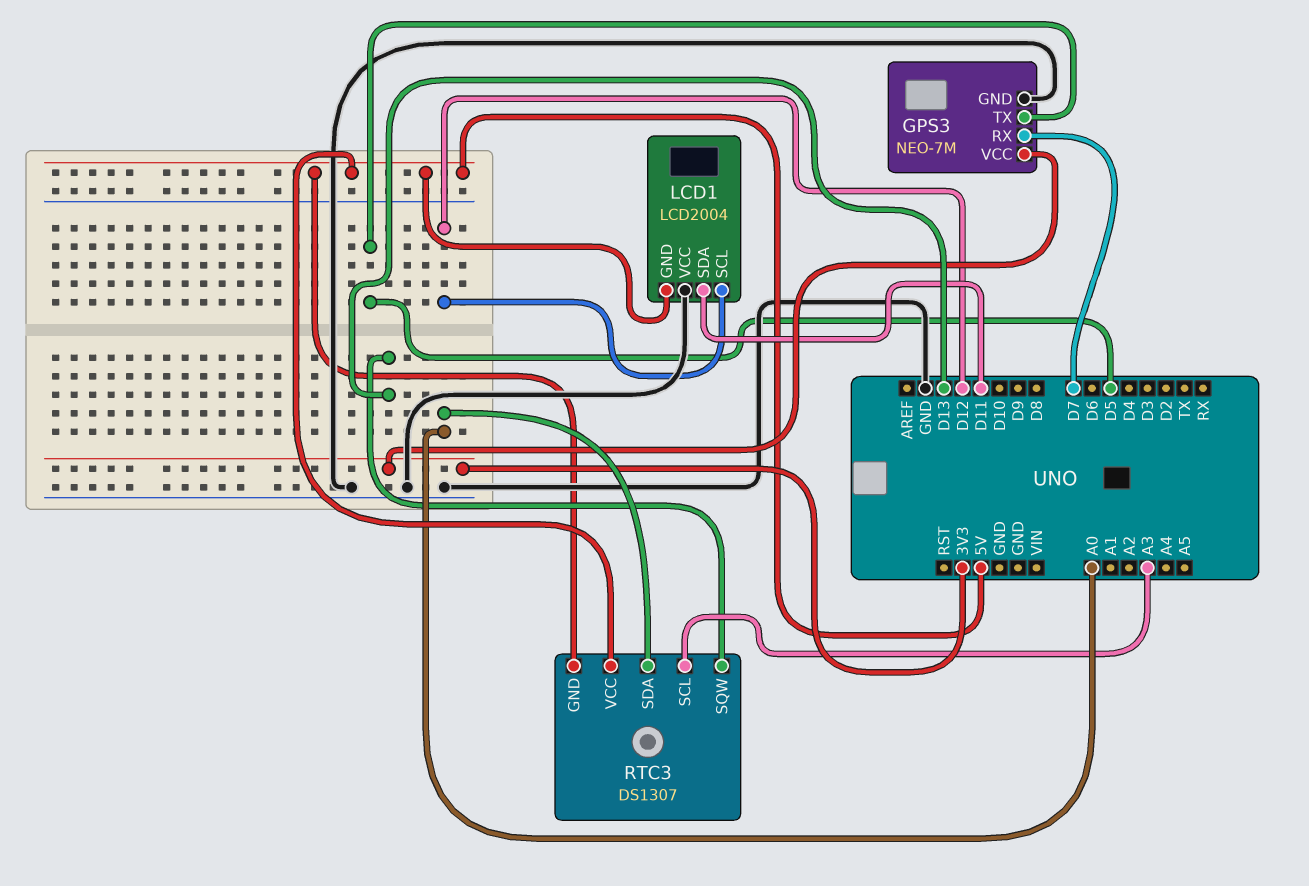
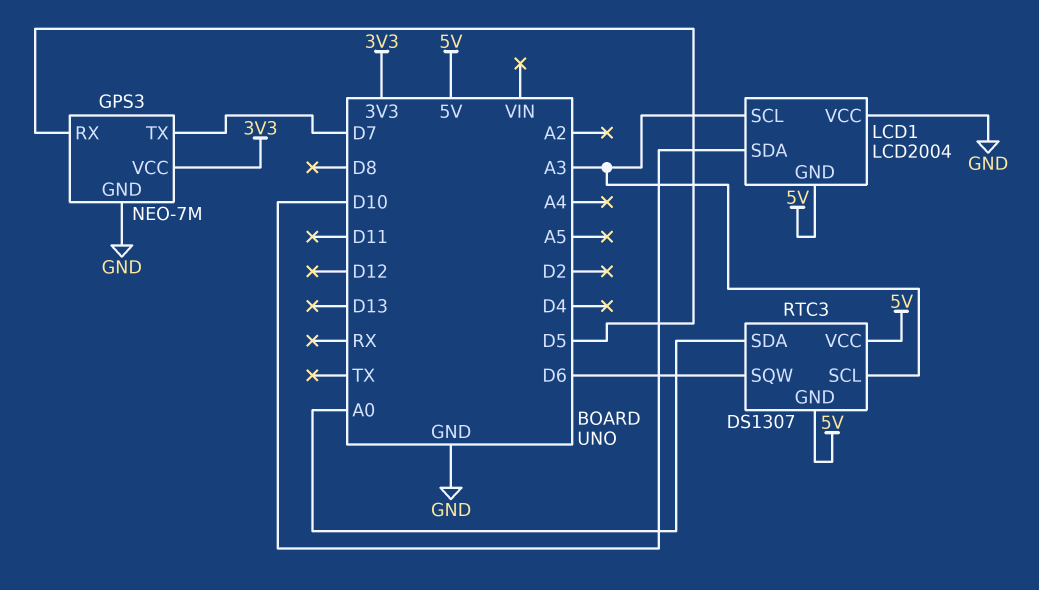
GPS3 pin RX: D7 -> D5
GPS3 pin TX: D5 -> D7
LCD1 pin SCL: D12 -> A3
LCD1 pin SDA: D11 -> D10
RTC3 pin SQW: D13 -> D6

